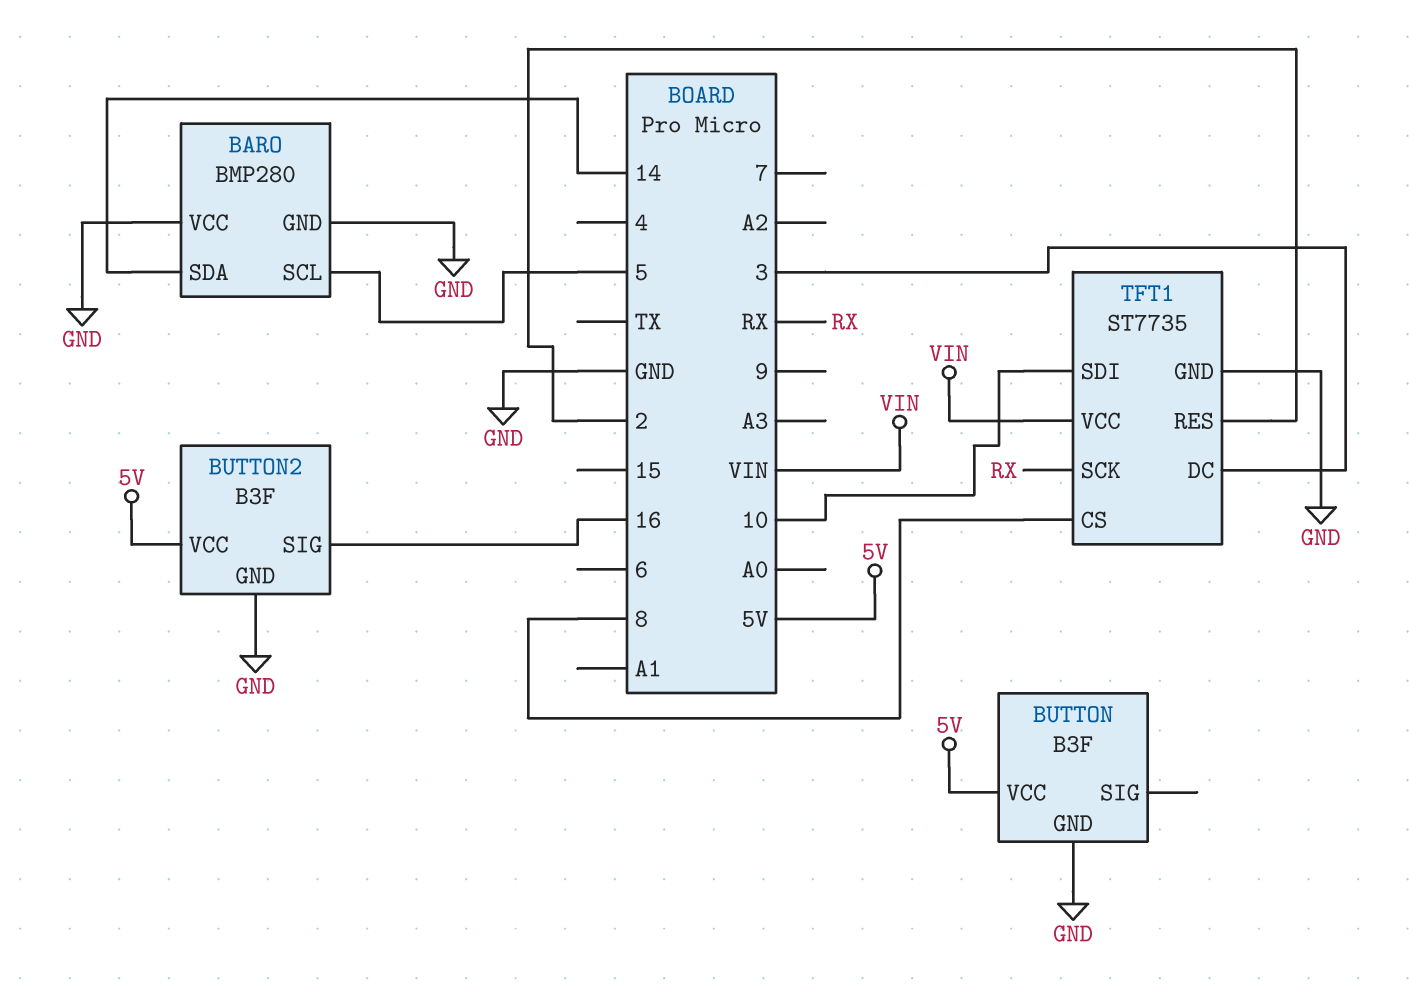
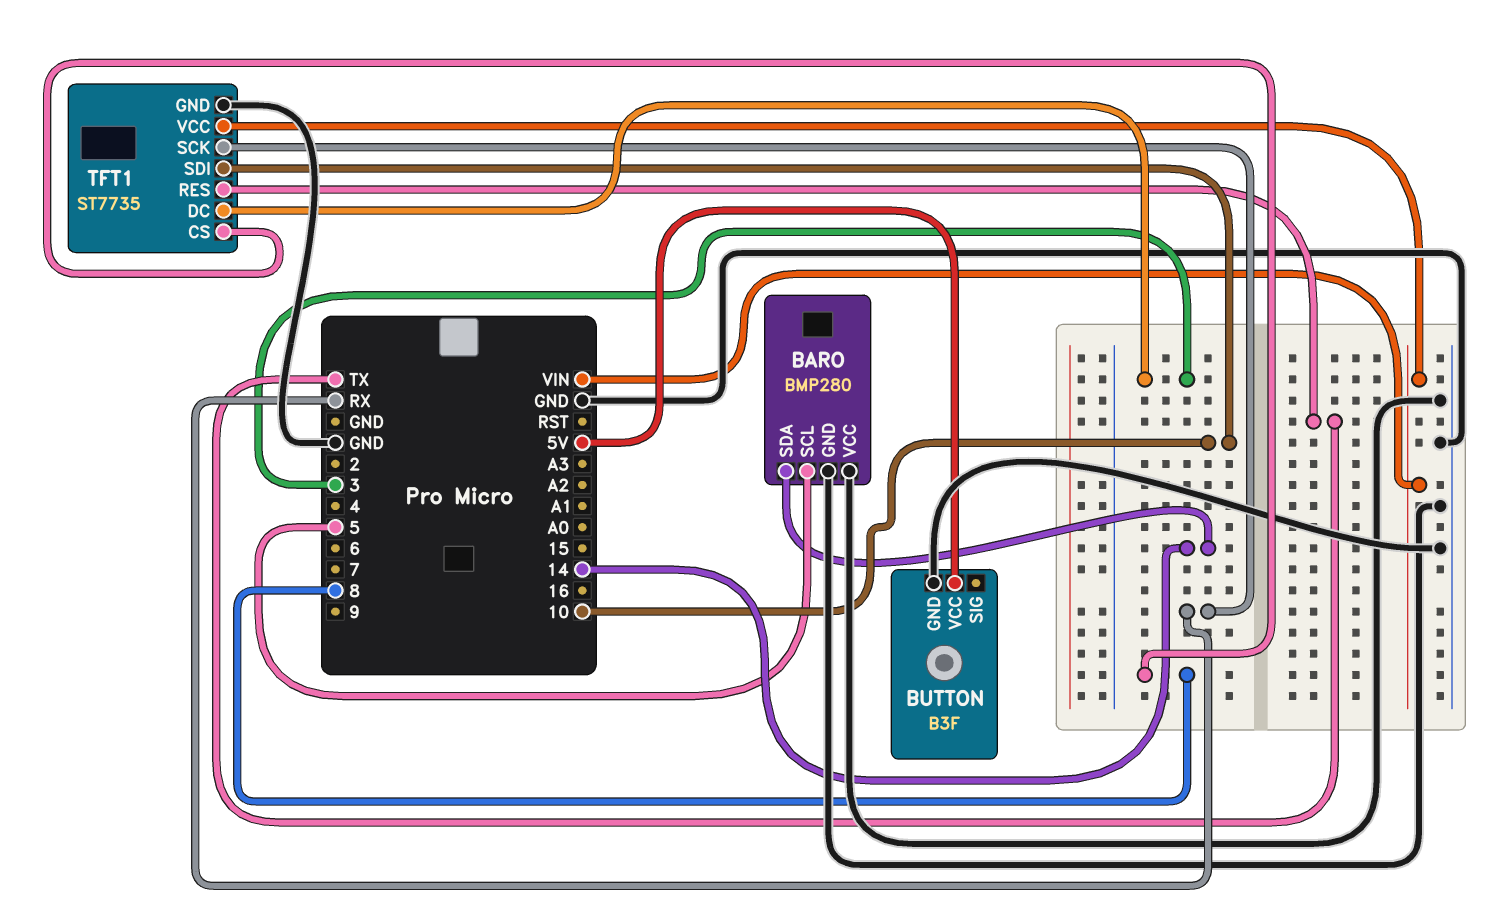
BUTTON2: B3F -> none
BUTTON2 pin GND: GND -> none
BUTTON2 pin SIG: 16 -> none
BUTTON2 pin VCC: 5V -> none
TFT1 pin RES: 2 -> TX

